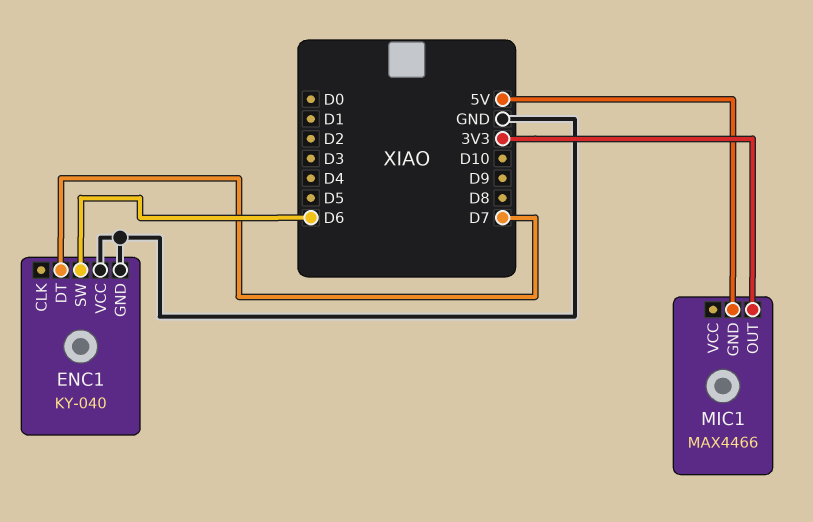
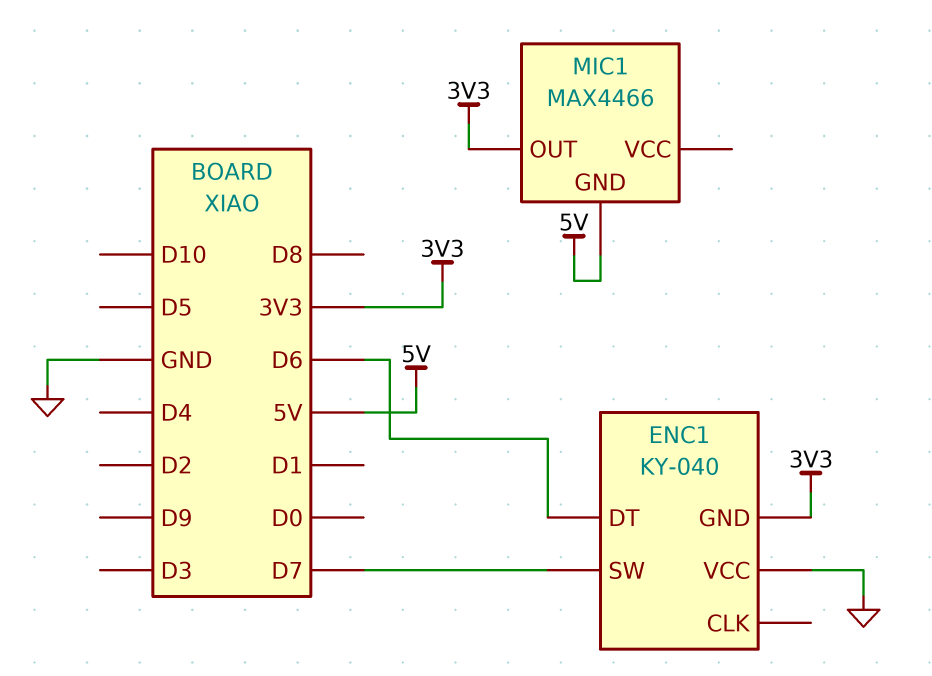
ENC1 pin DT: D7 -> D6
ENC1 pin GND: GND -> 3V3
ENC1 pin SW: D6 -> D7

